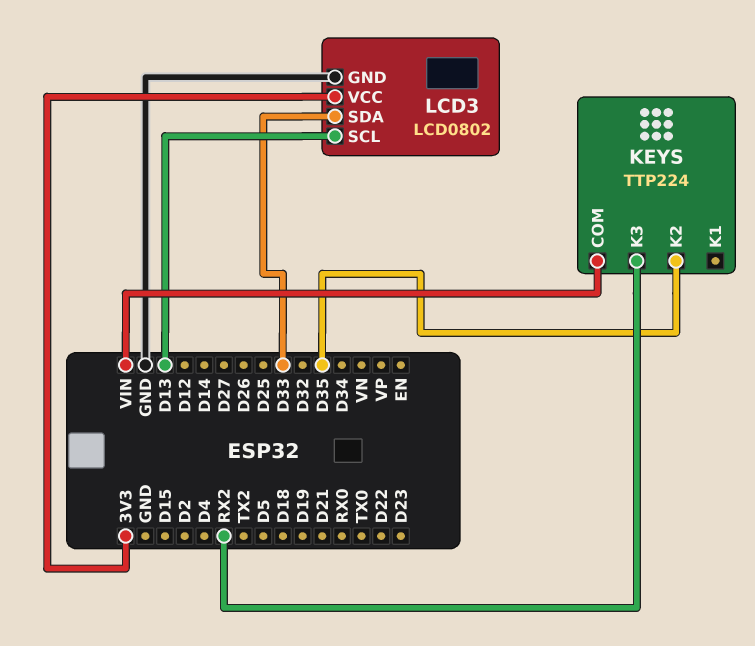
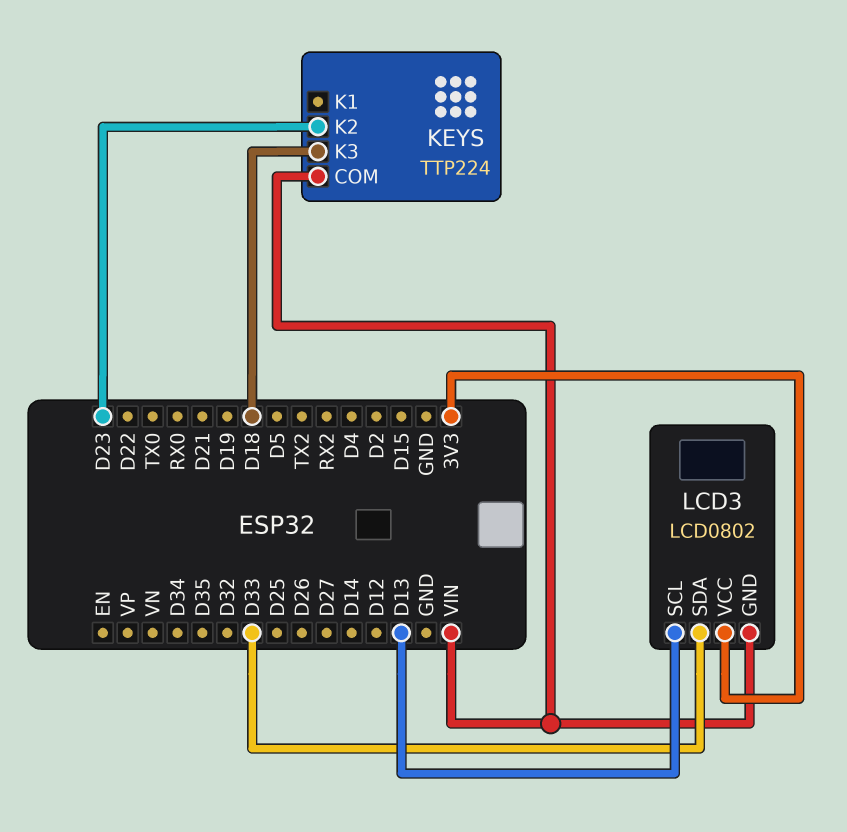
KEYS pin K2: D35 -> D23
KEYS pin K3: RX2 -> D18
LCD3 pin GND: GND -> VIN

